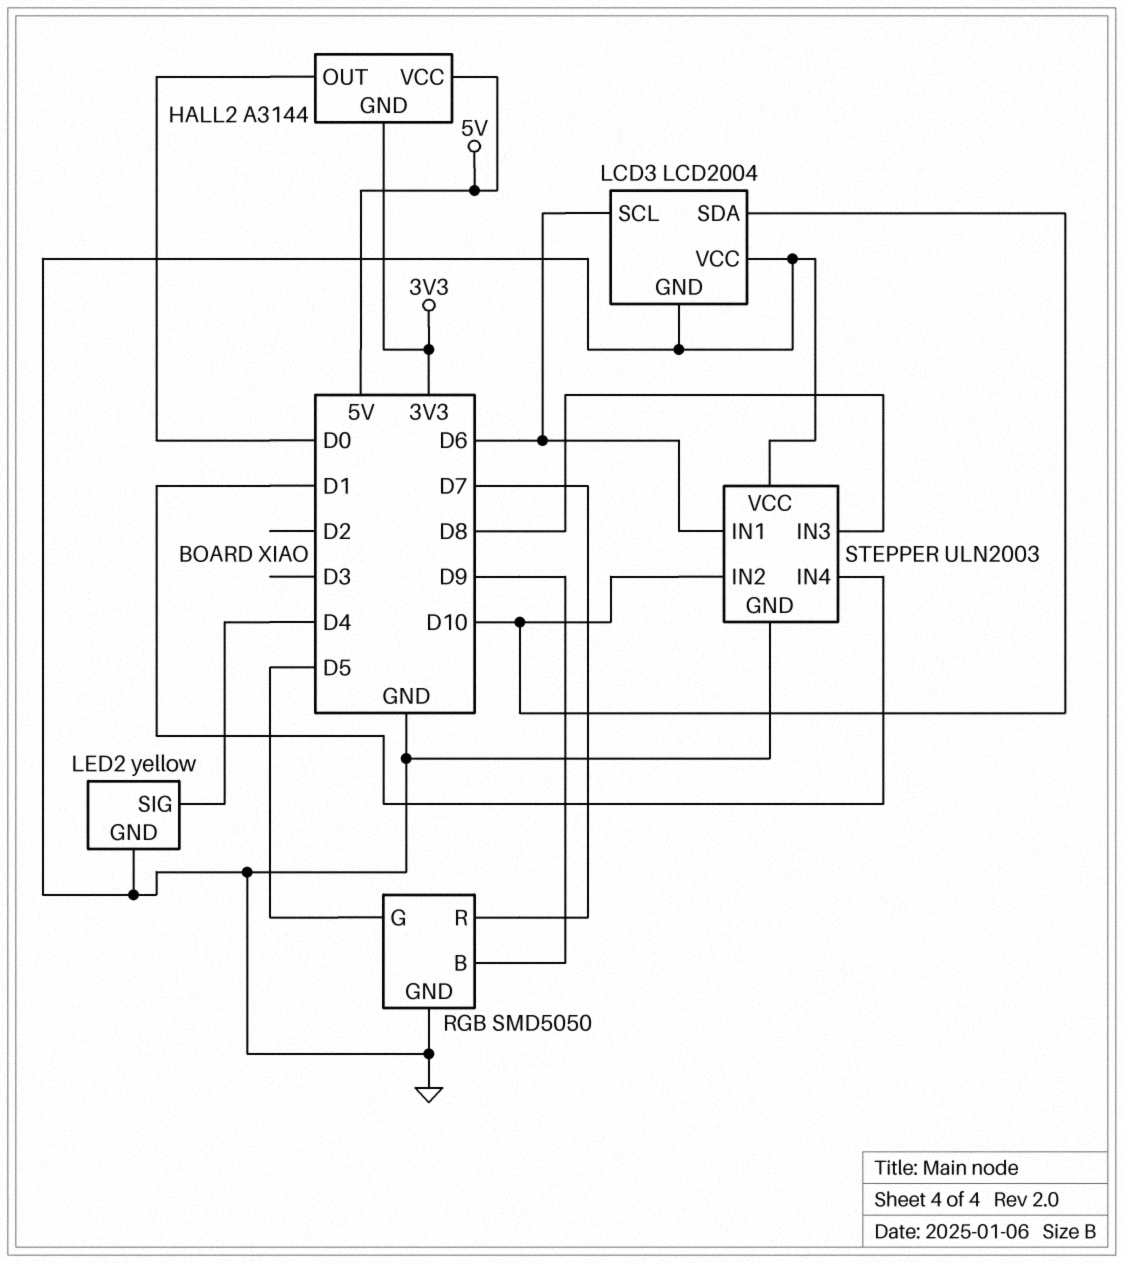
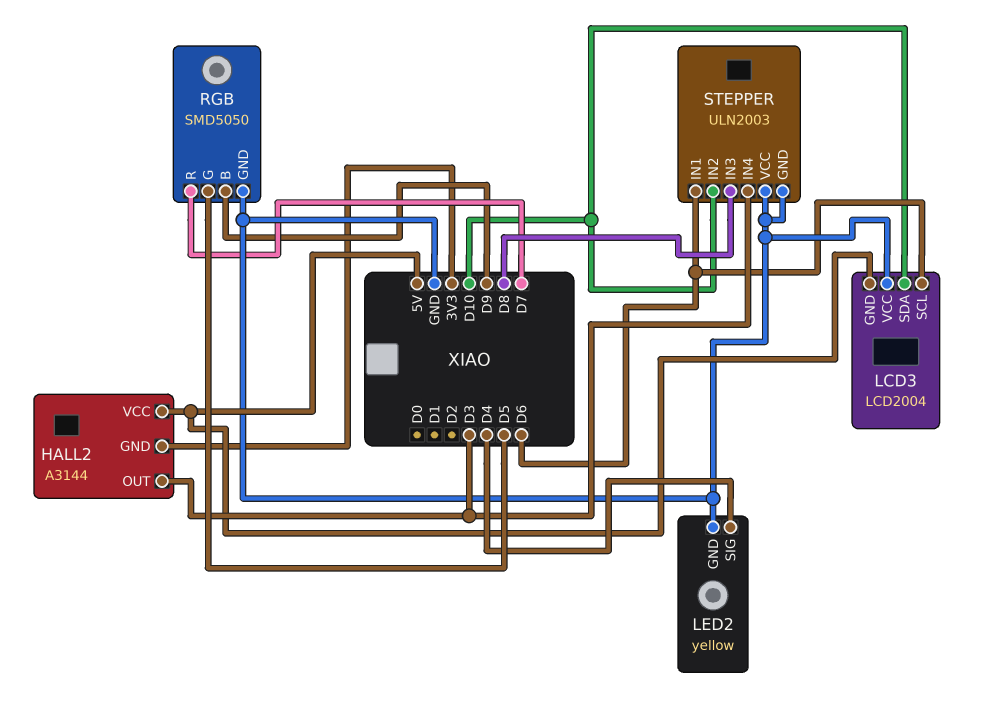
HALL2 pin OUT: D0 -> D3
LCD3 pin GND: GND -> 5V
STEPPER pin IN4: D1 -> D3

